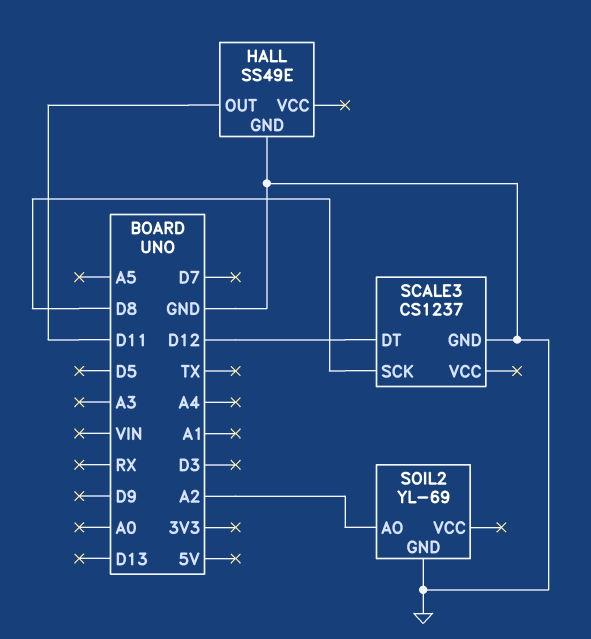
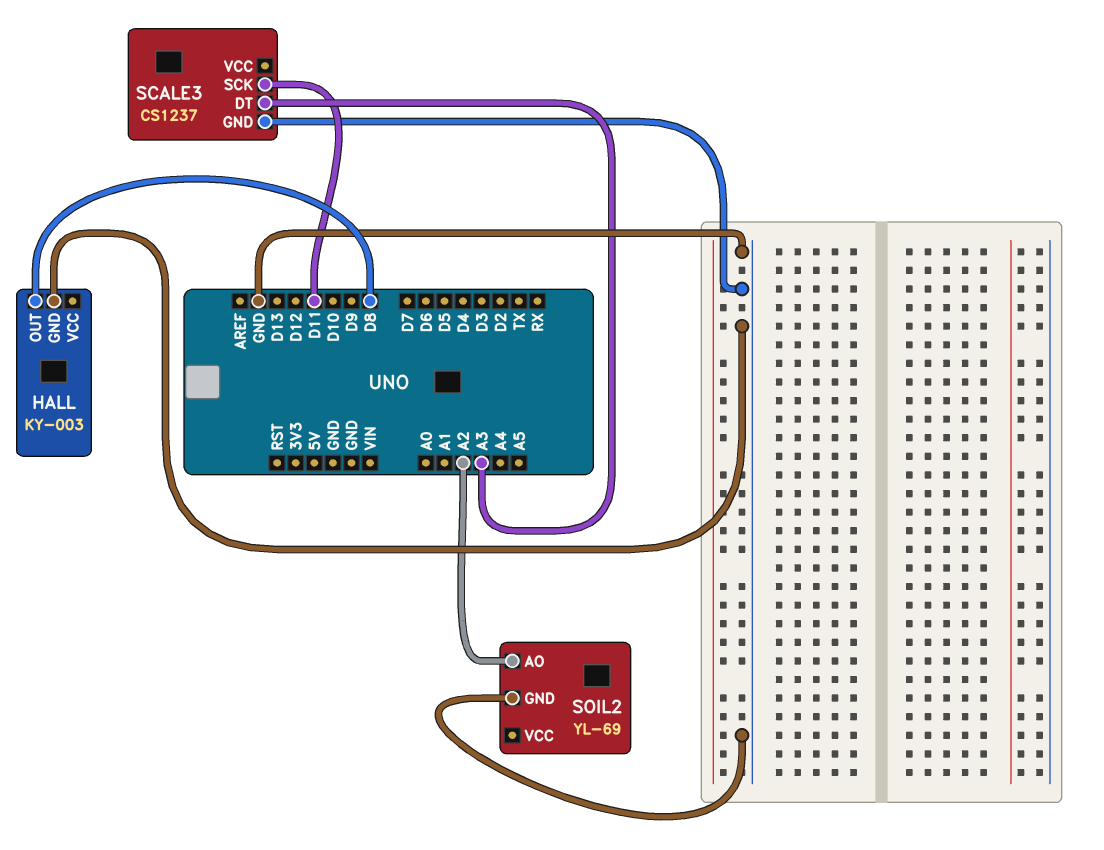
HALL: SS49E -> KY-003
HALL pin OUT: D11 -> D8
SCALE3 pin DT: D12 -> A3
SCALE3 pin SCK: D8 -> D11

